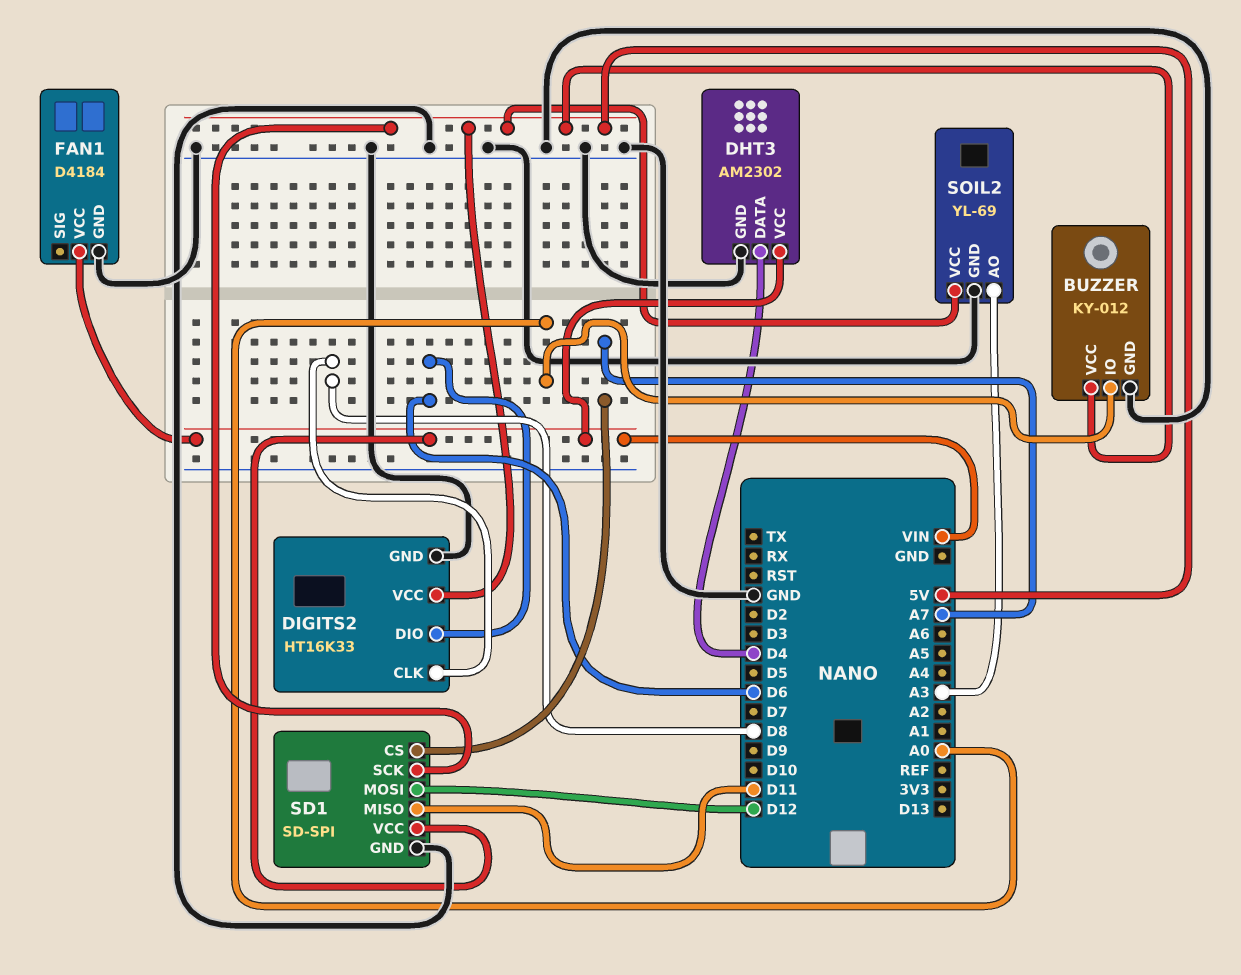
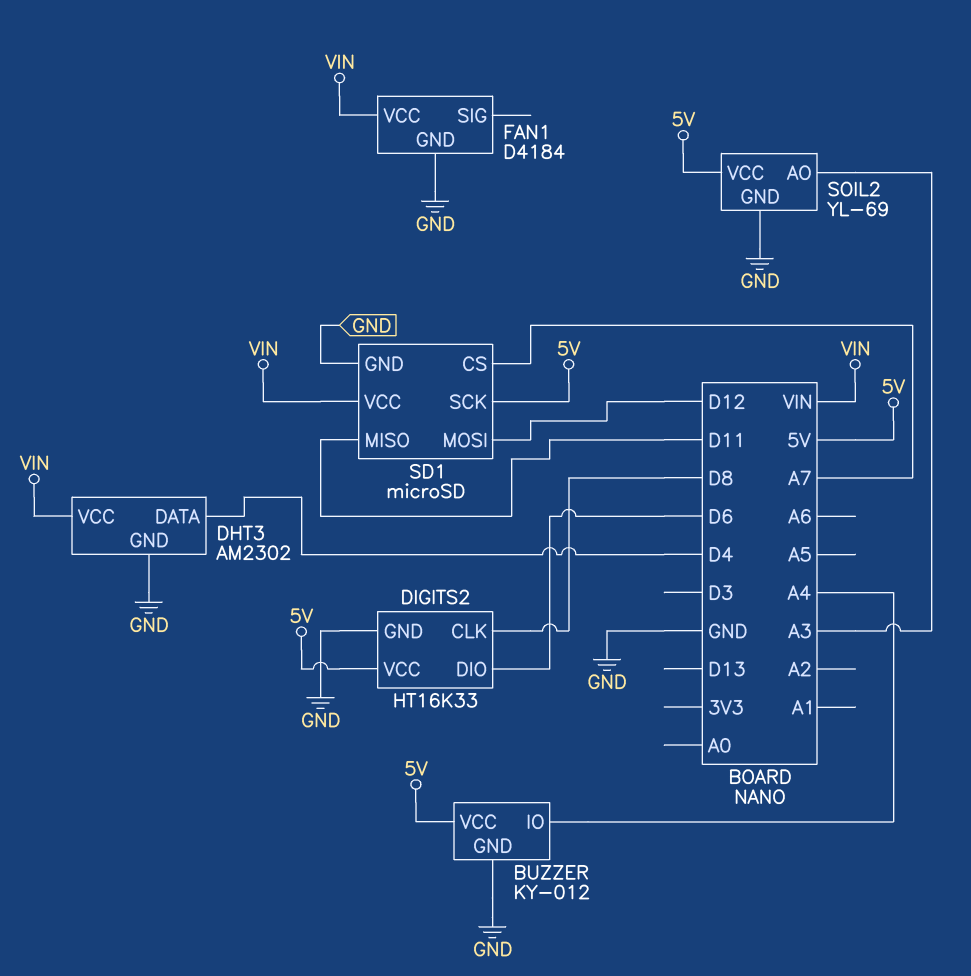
BUZZER pin IO: A0 -> A4
SD1: SD-SPI -> microSD

